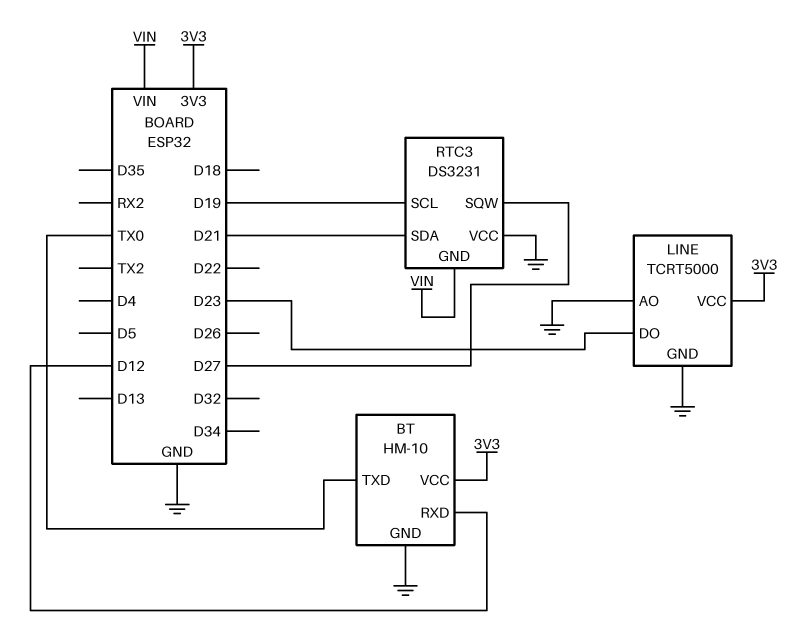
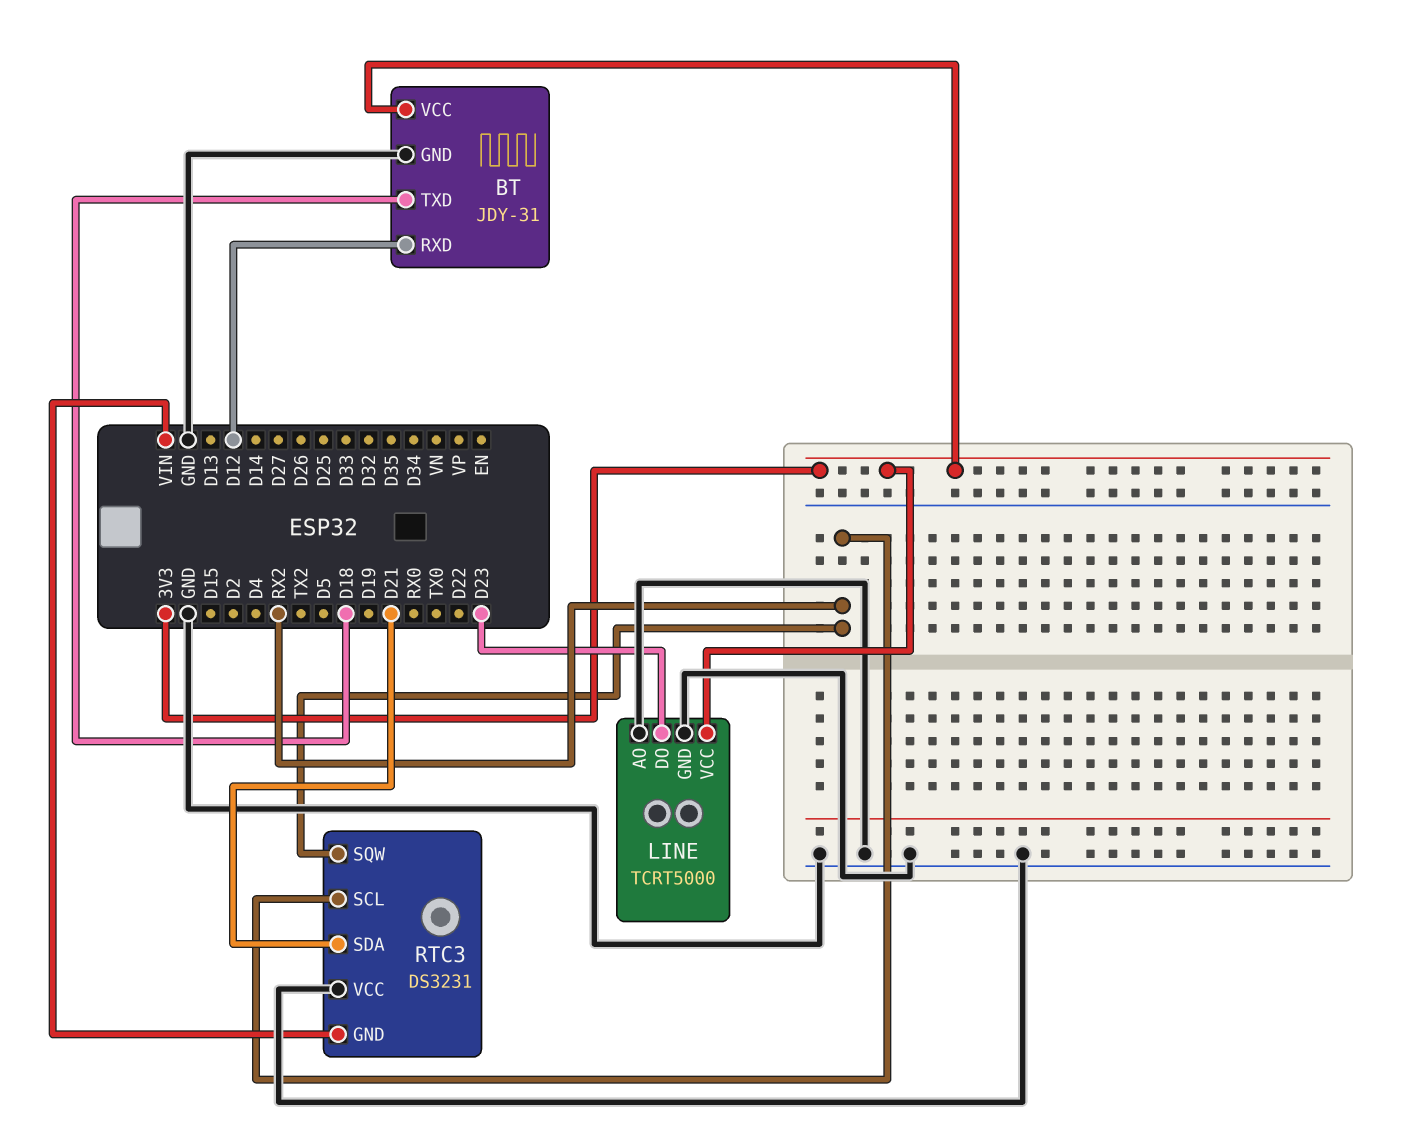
BT: HM-10 -> JDY-31
BT pin TXD: TX0 -> D18
RTC3 pin SCL: D19 -> RX2
RTC3 pin SQW: D27 -> RX2

